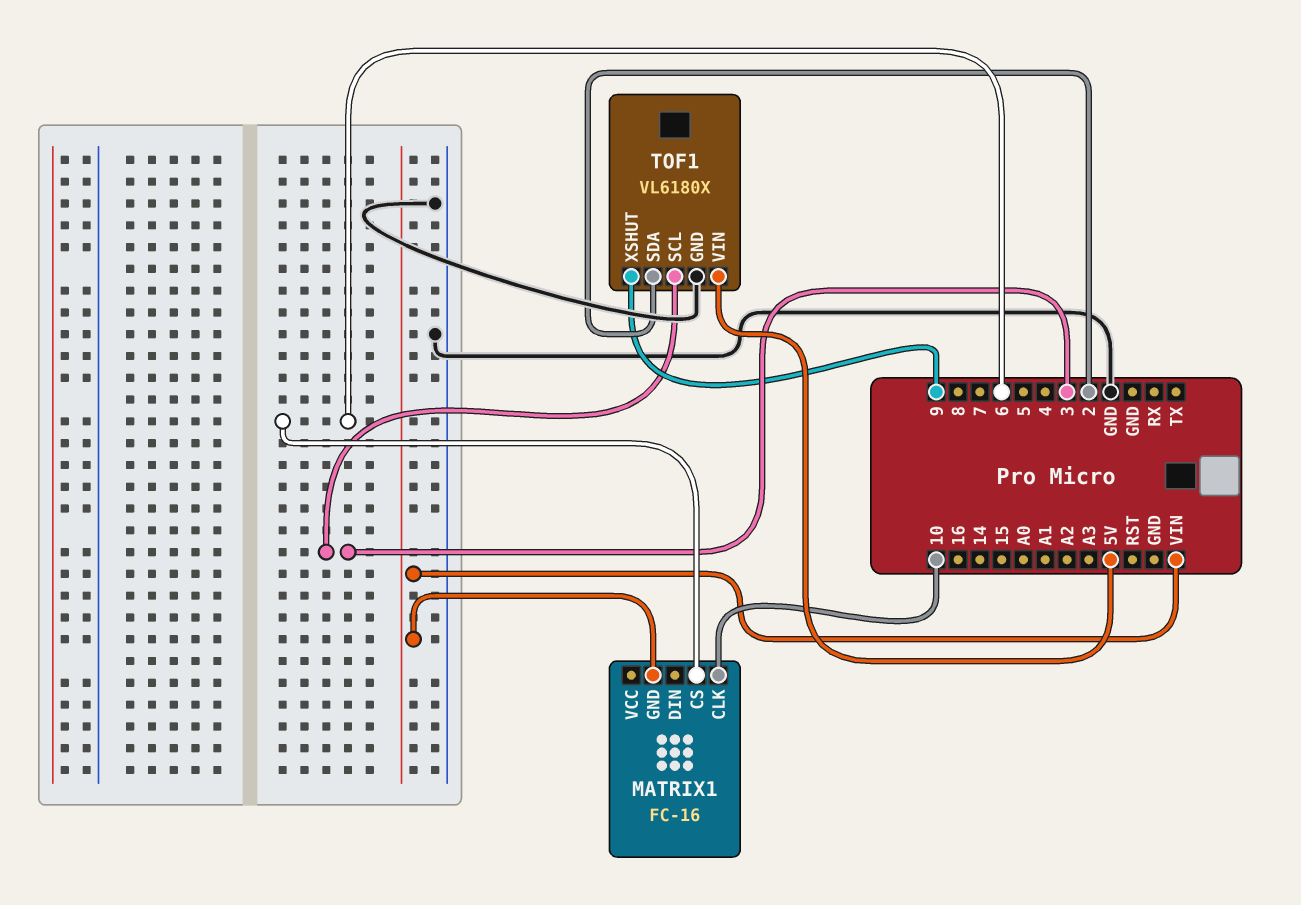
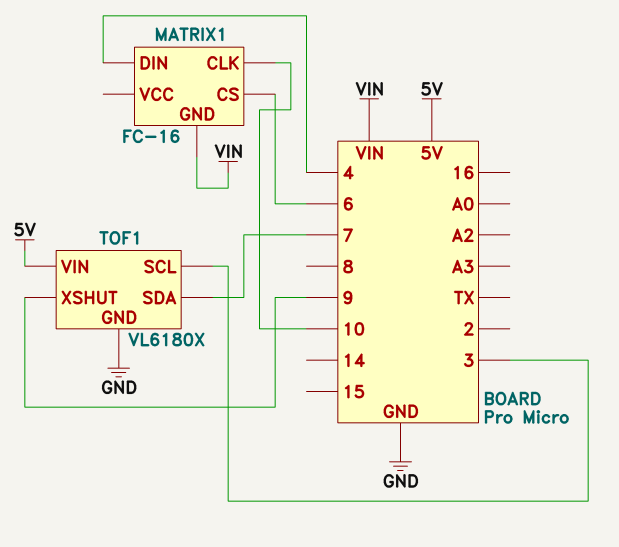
MATRIX1 pin DIN: none -> 4
TOF1 pin SDA: 2 -> 7

